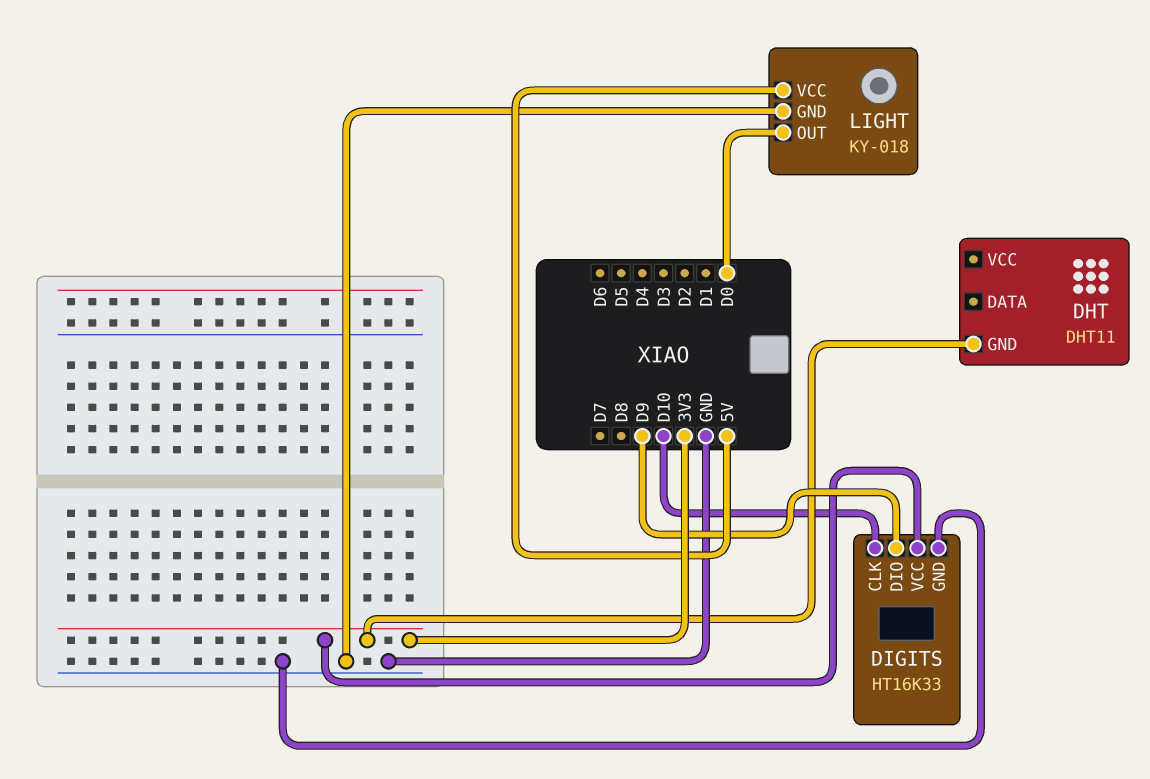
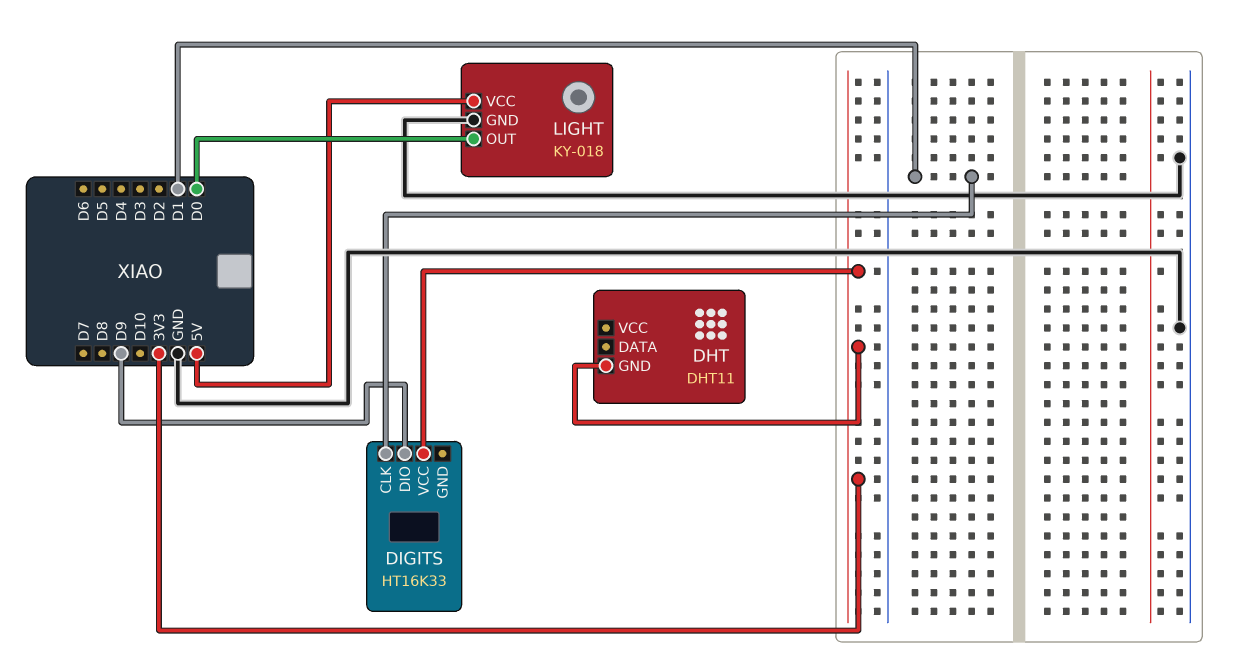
DIGITS pin CLK: D10 -> D1
DIGITS pin GND: GND -> none

